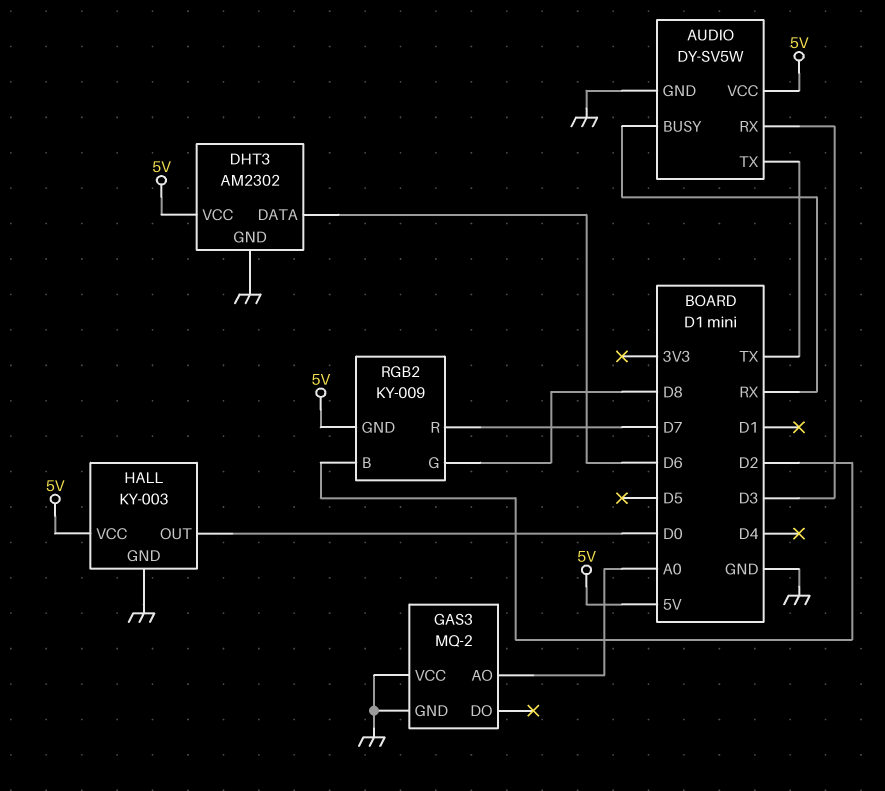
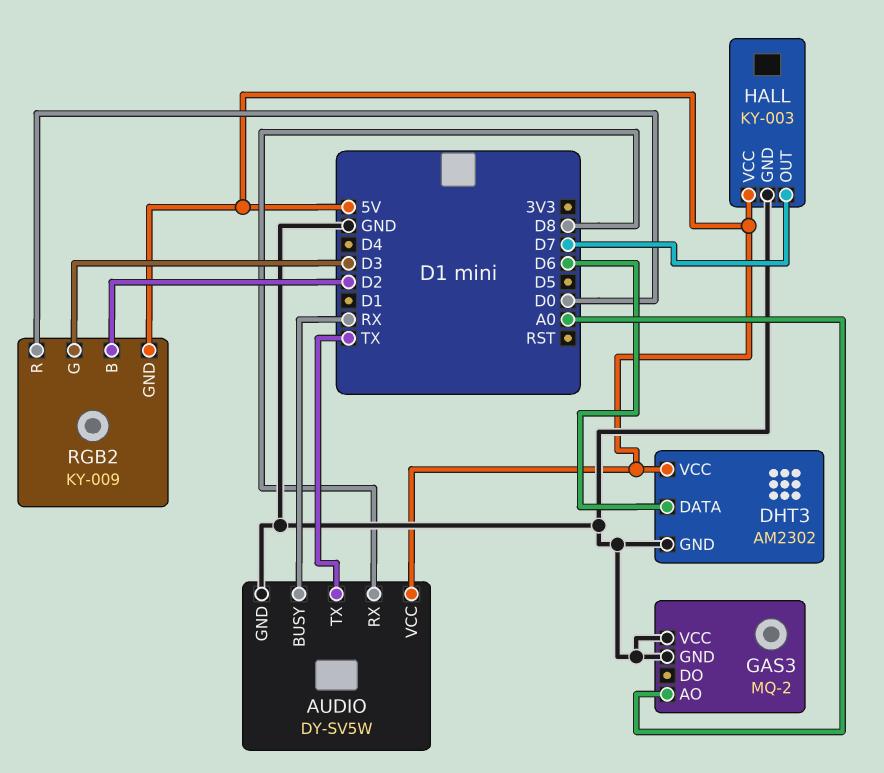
AUDIO pin RX: D3 -> D8
HALL pin OUT: D0 -> D7
RGB2 pin G: D8 -> D3
RGB2 pin R: D7 -> D0

